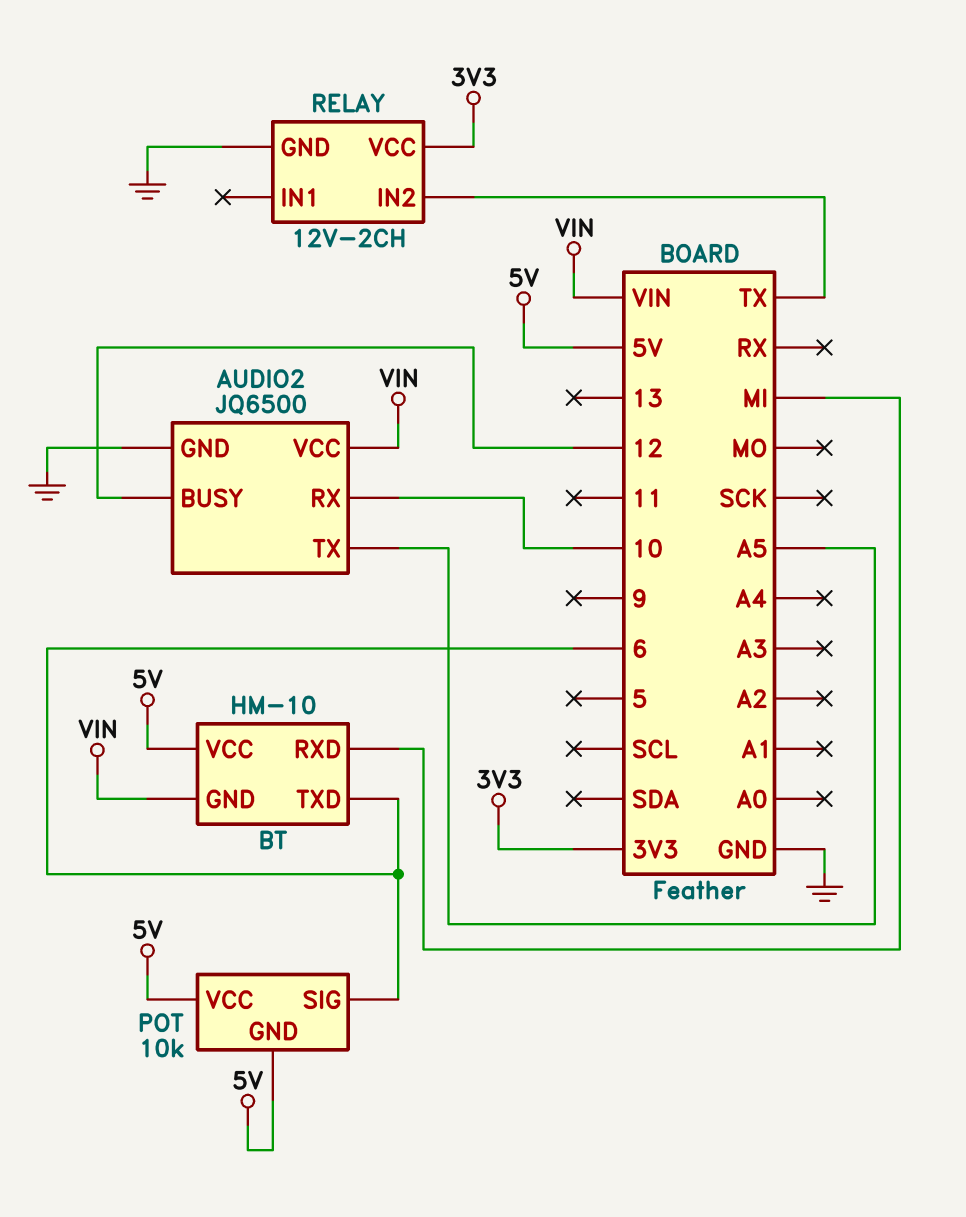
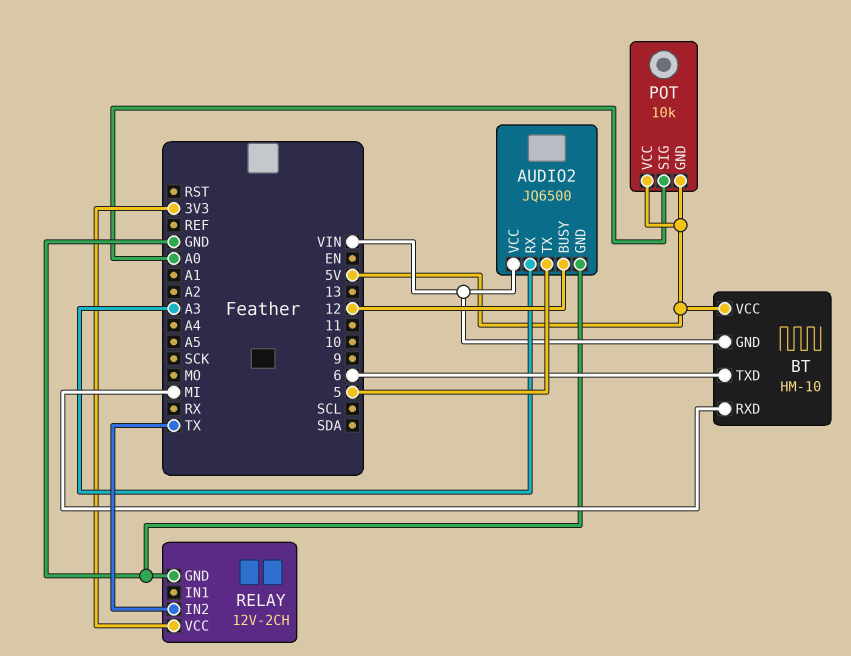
AUDIO2 pin RX: 10 -> A3
AUDIO2 pin TX: A5 -> 5
POT pin SIG: 6 -> A0

